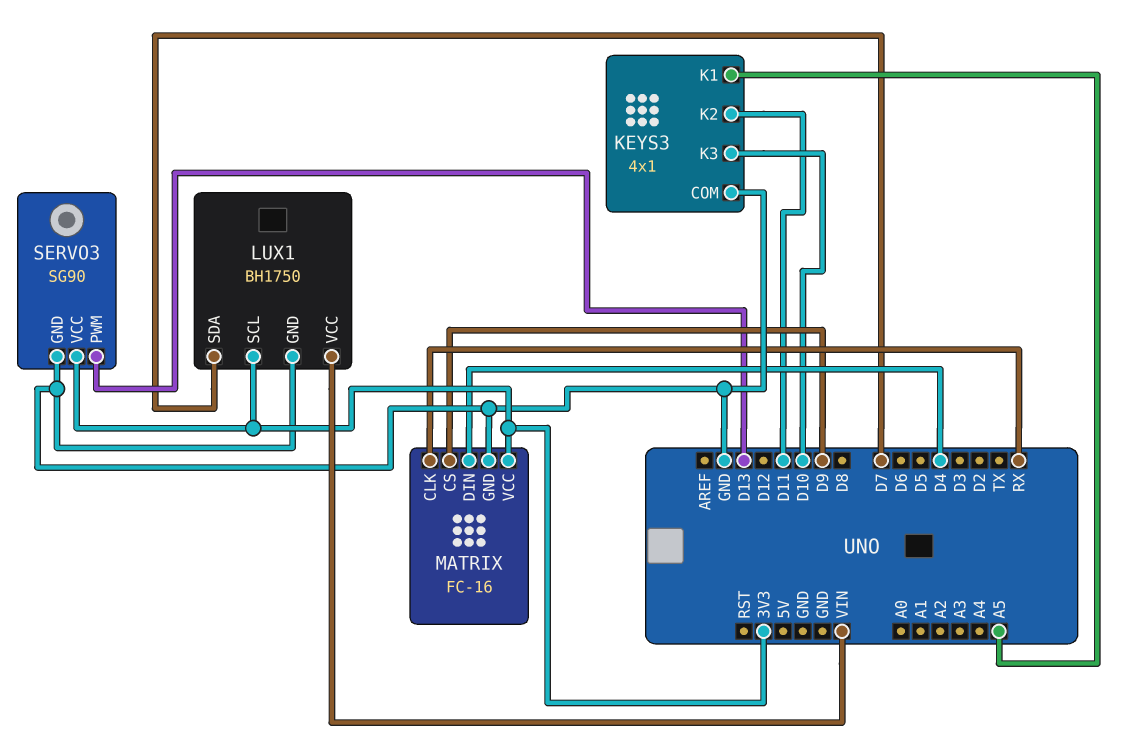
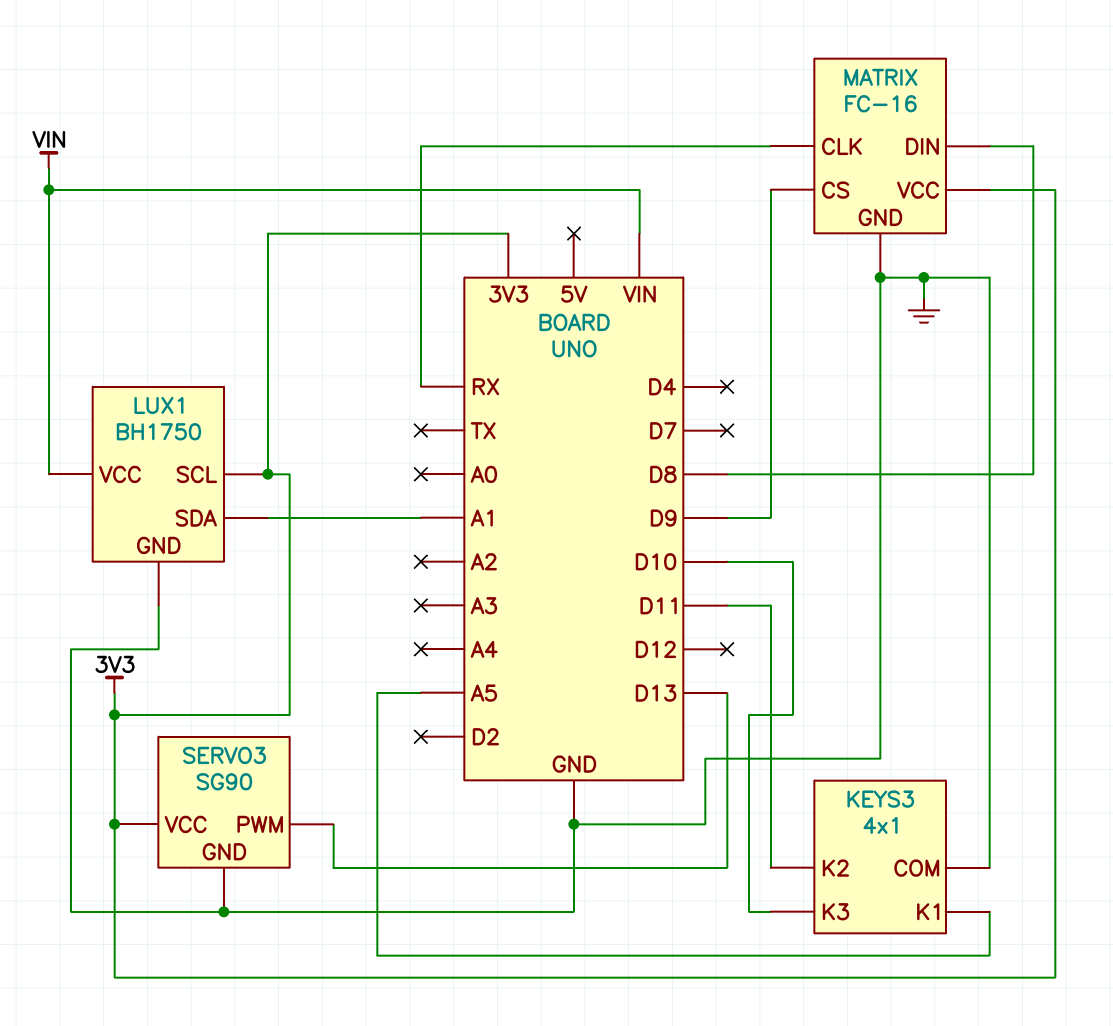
LUX1 pin SDA: D7 -> A1
MATRIX pin DIN: D4 -> D8

